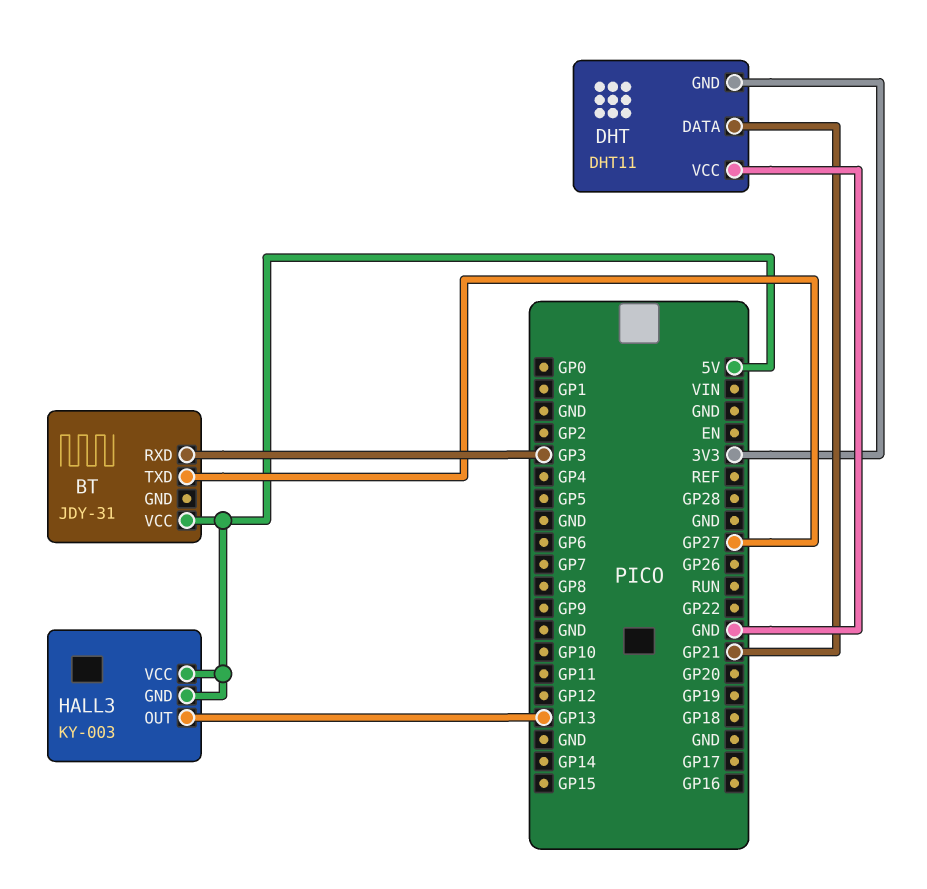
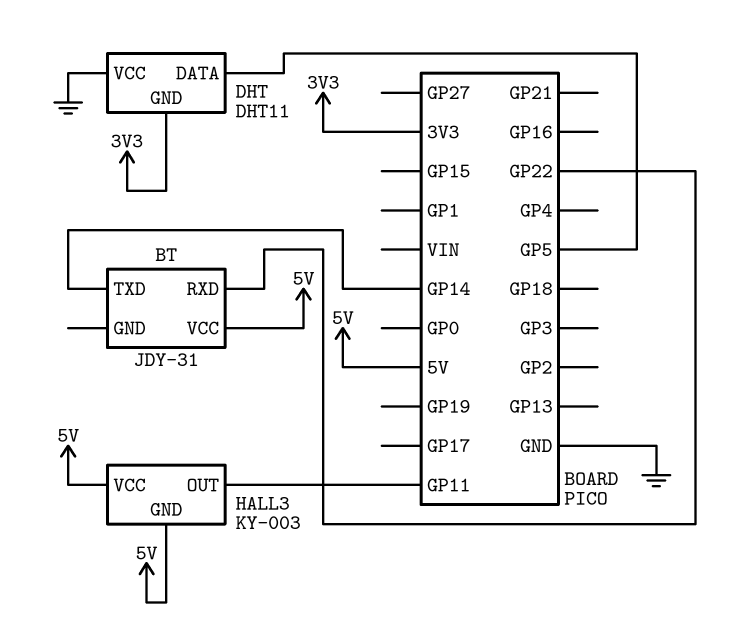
BT pin RXD: GP3 -> GP22
BT pin TXD: GP27 -> GP14
DHT pin DATA: GP21 -> GP5
HALL3 pin OUT: GP13 -> GP11

